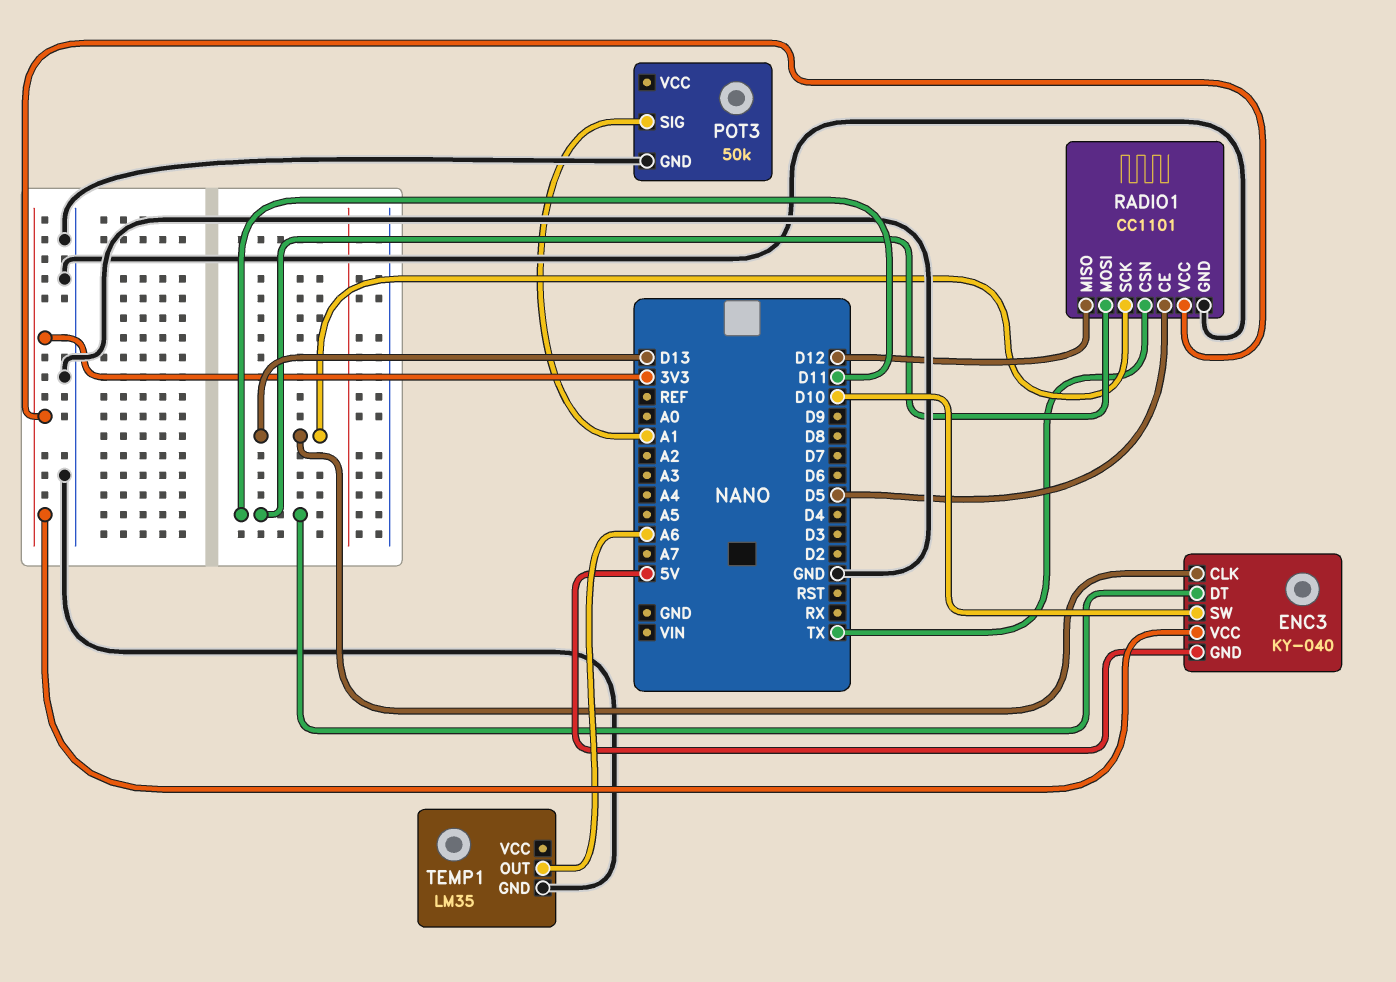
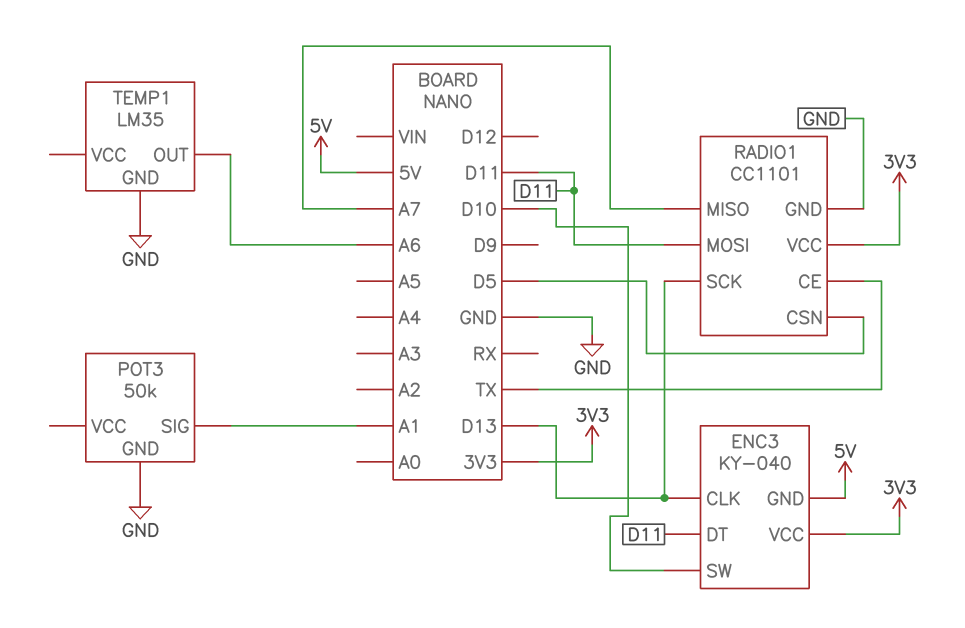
RADIO1 pin CE: D5 -> TX
RADIO1 pin CSN: TX -> D5
RADIO1 pin MISO: D12 -> A7

